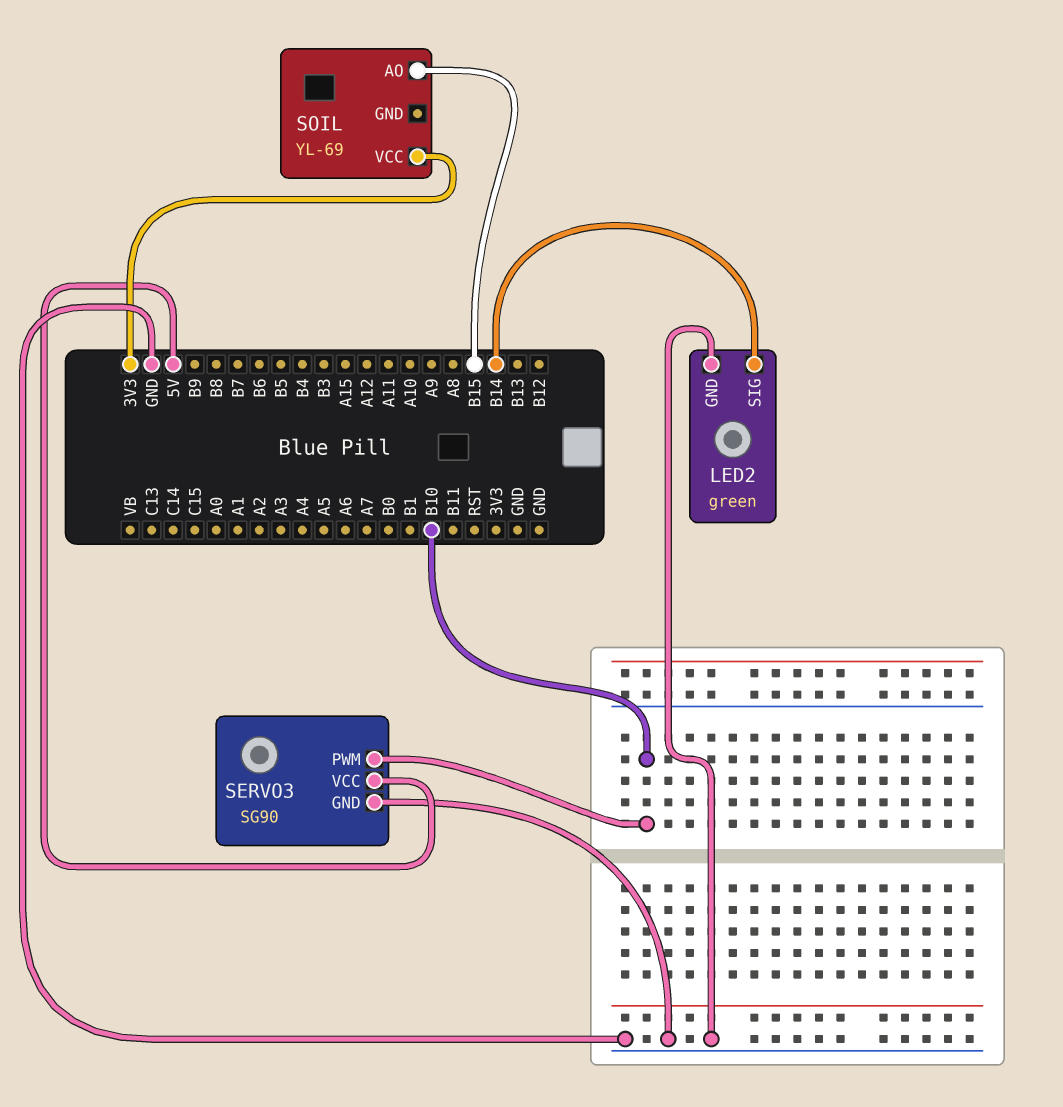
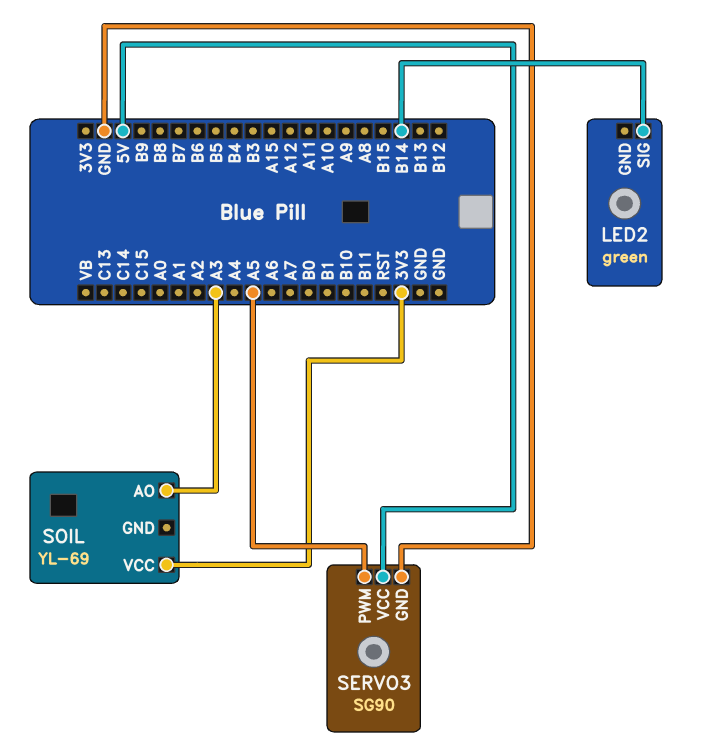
LED2 pin GND: GND -> none
SERVO3 pin PWM: B10 -> A5
SOIL pin AO: B15 -> A3

